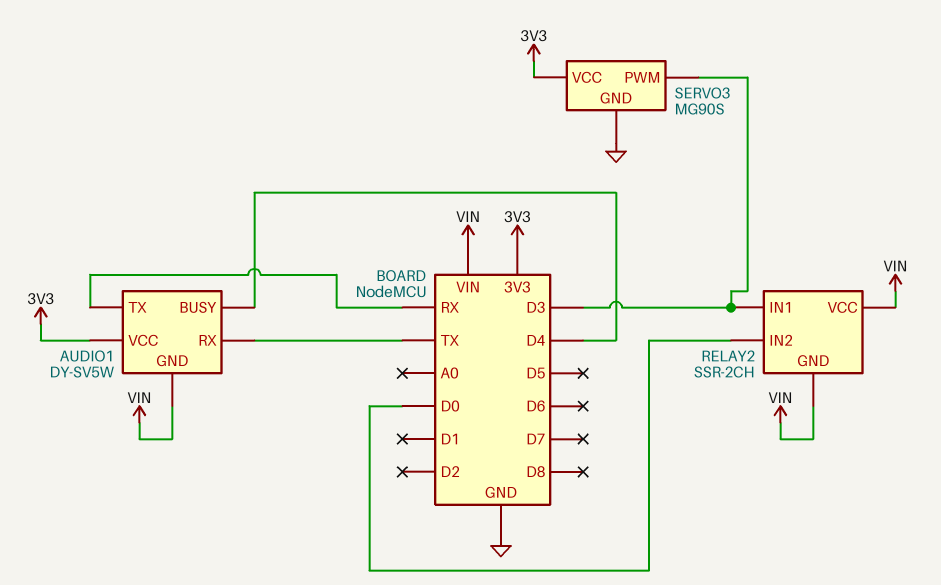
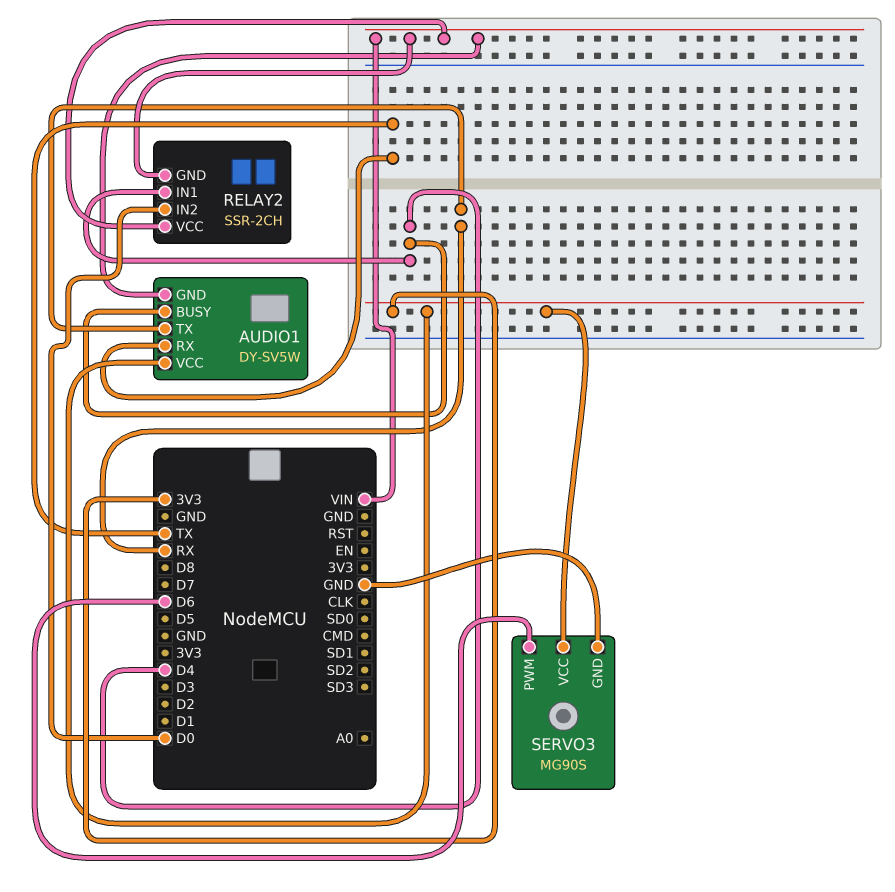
RELAY2 pin IN1: D3 -> D4
SERVO3 pin PWM: D3 -> D6

